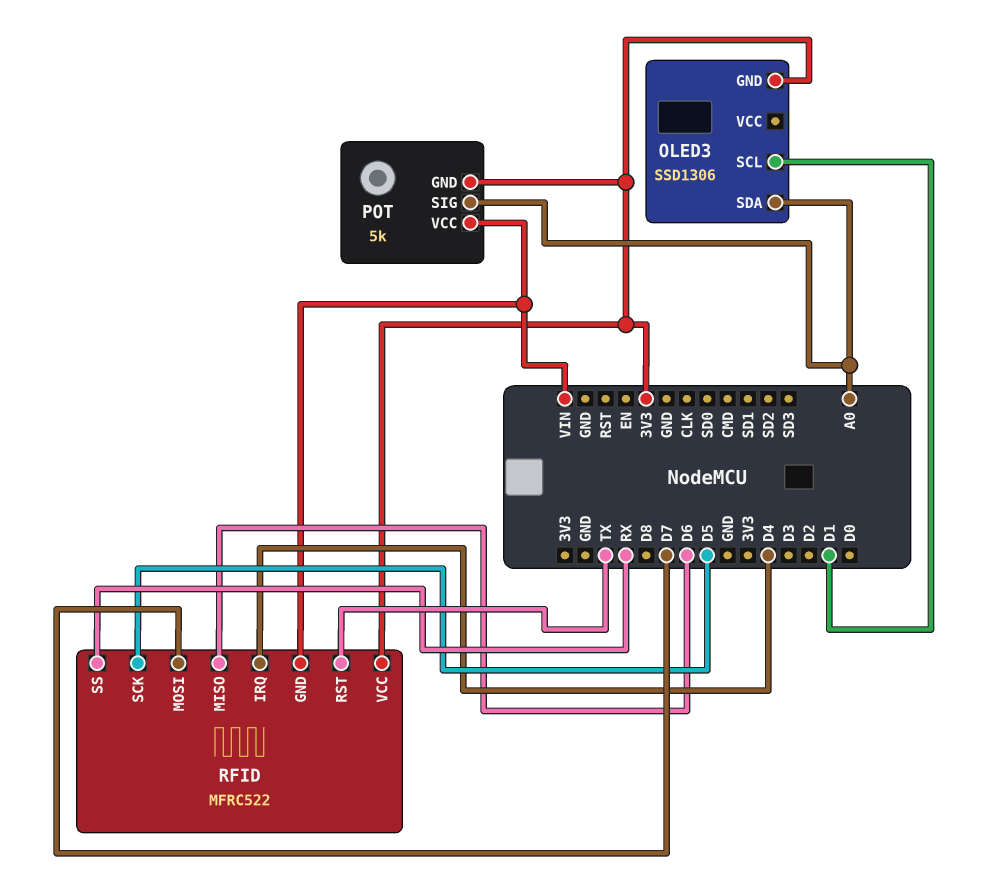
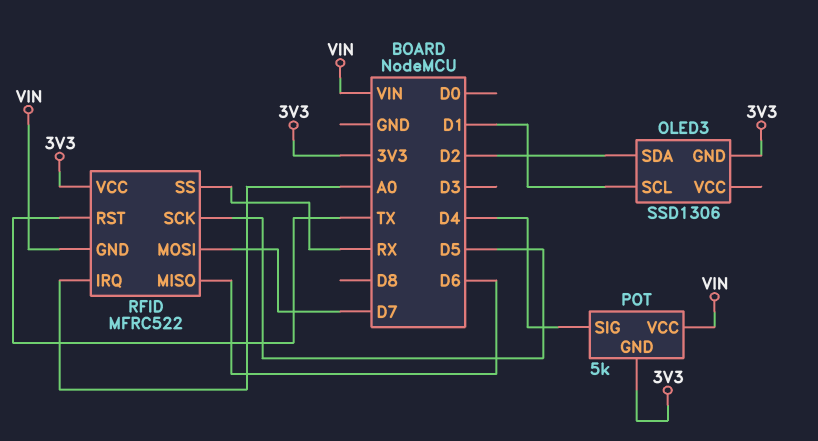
OLED3 pin SDA: A0 -> D2
POT pin SIG: A0 -> D4
RFID pin IRQ: D4 -> A0

